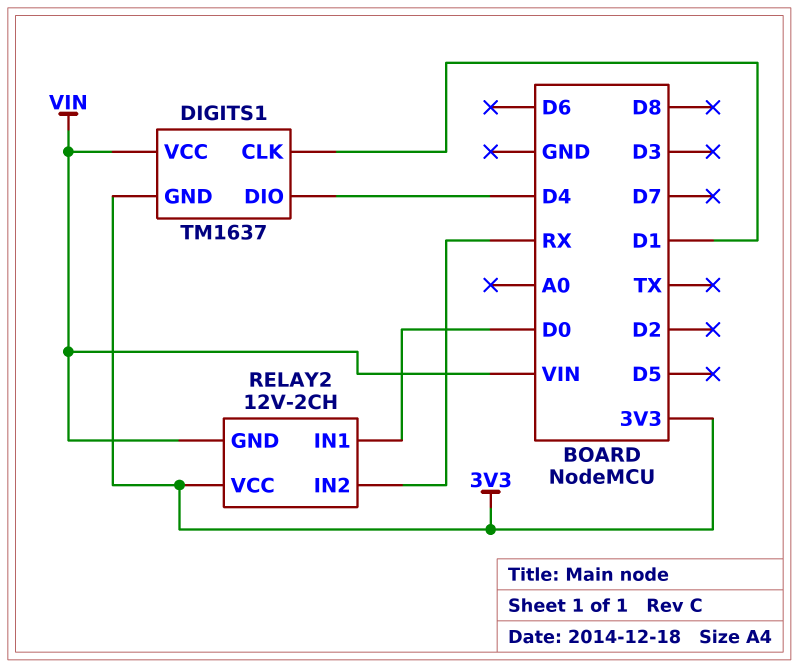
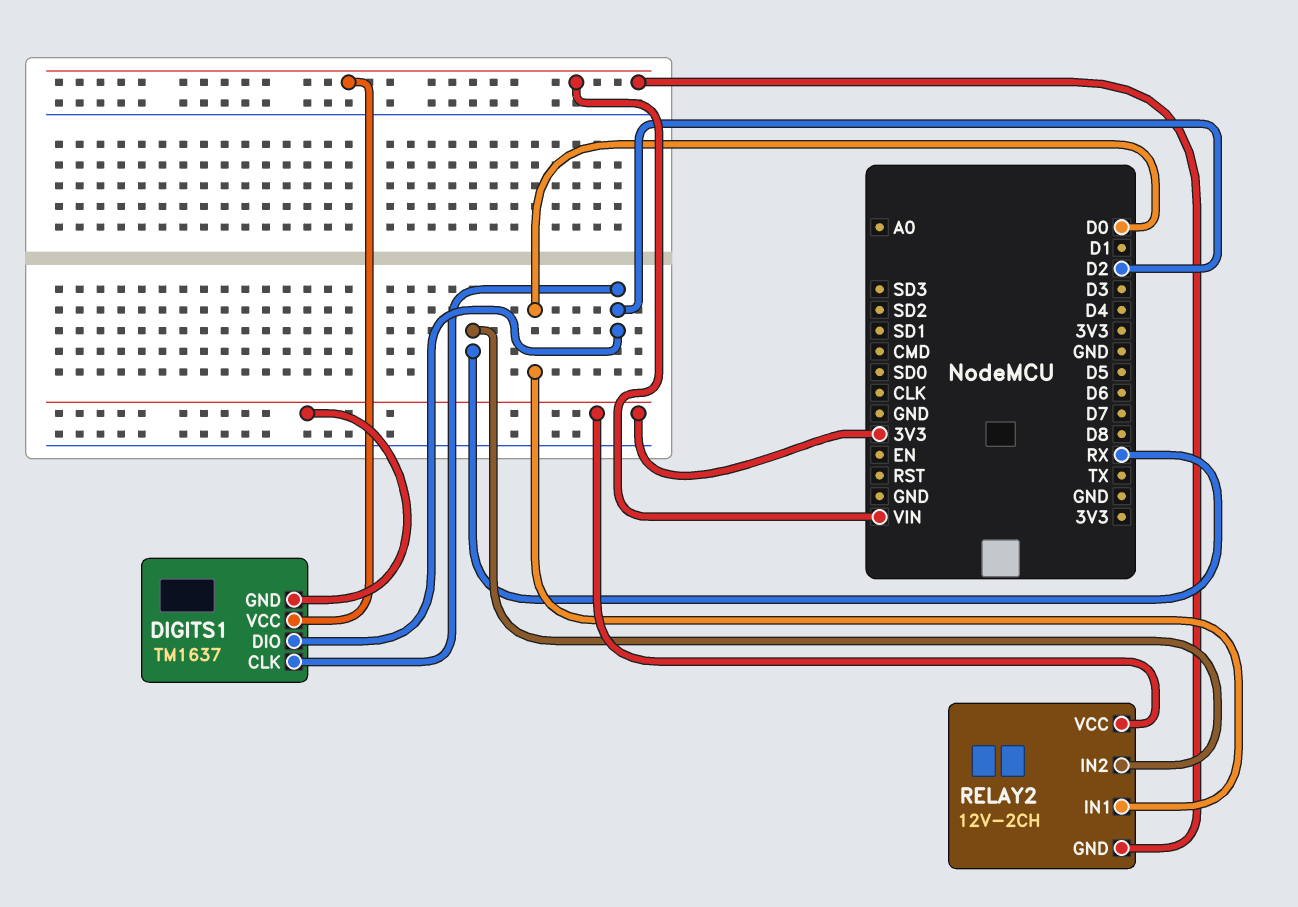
DIGITS1 pin CLK: D1 -> D2
DIGITS1 pin DIO: D4 -> D2

